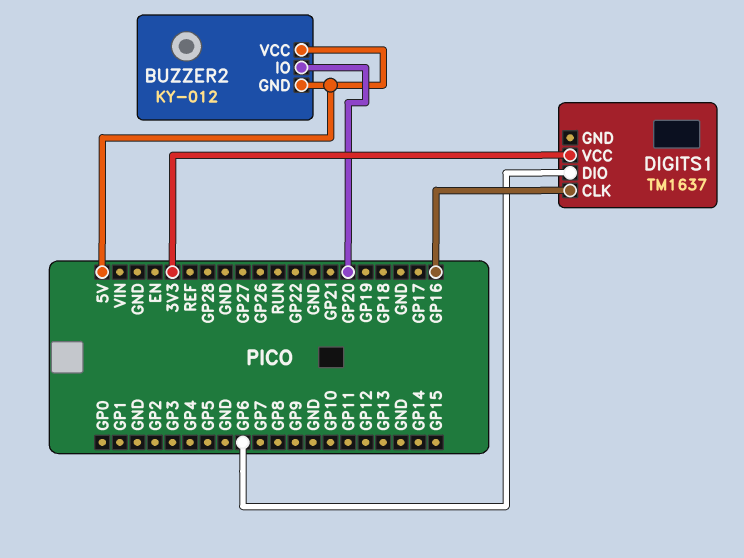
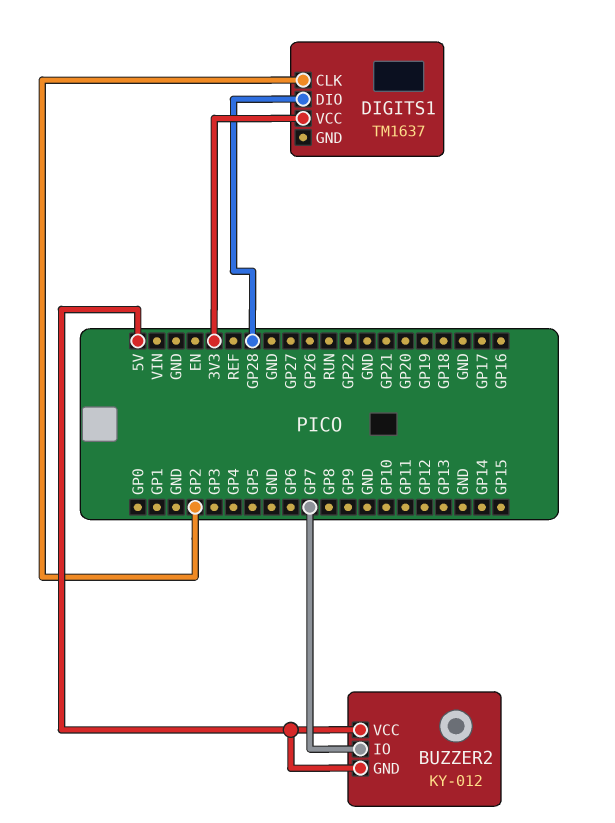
BUZZER2 pin IO: GP20 -> GP7
DIGITS1 pin CLK: GP16 -> GP2
DIGITS1 pin DIO: GP6 -> GP28

